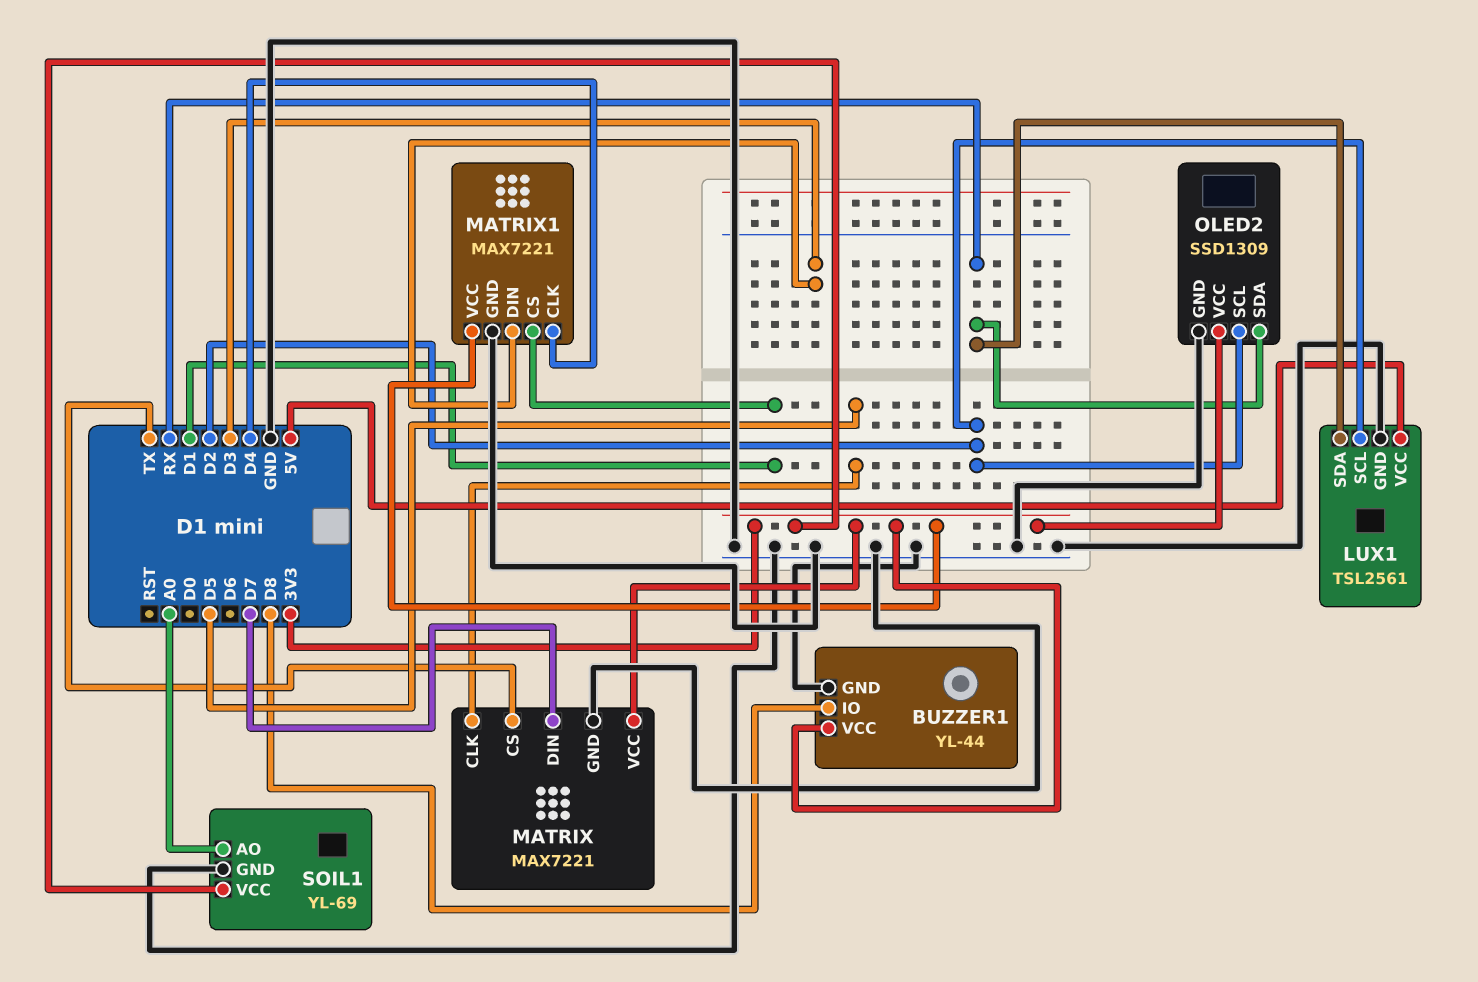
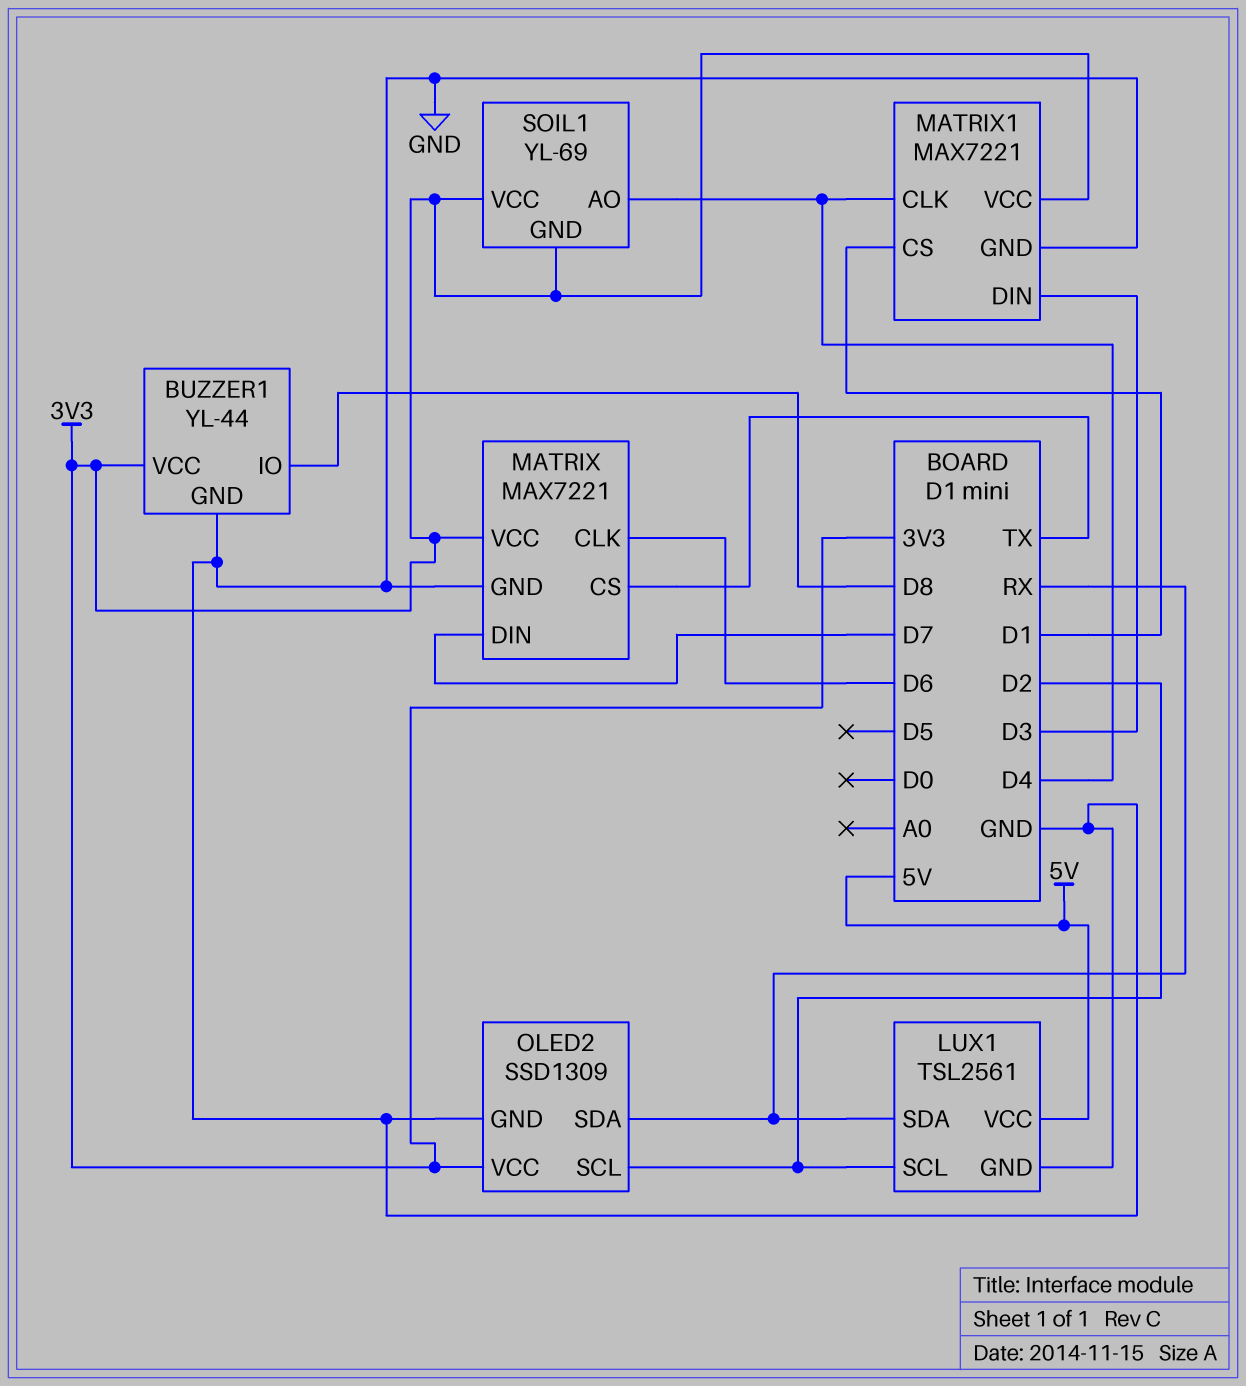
MATRIX pin CLK: D5 -> D6
SOIL1 pin AO: A0 -> D4
SOIL1 pin GND: GND -> 3V3

